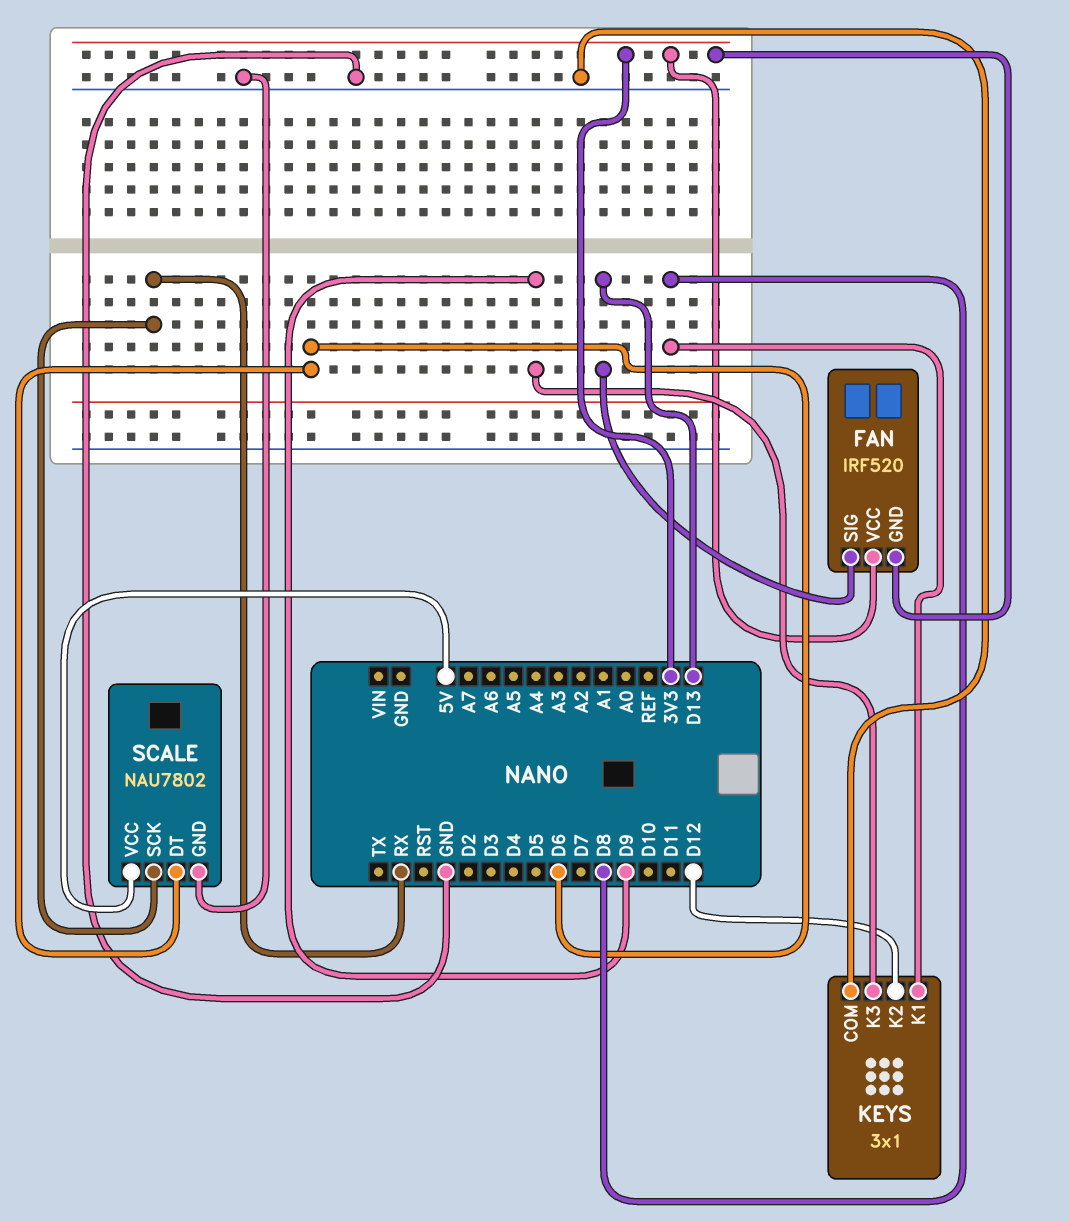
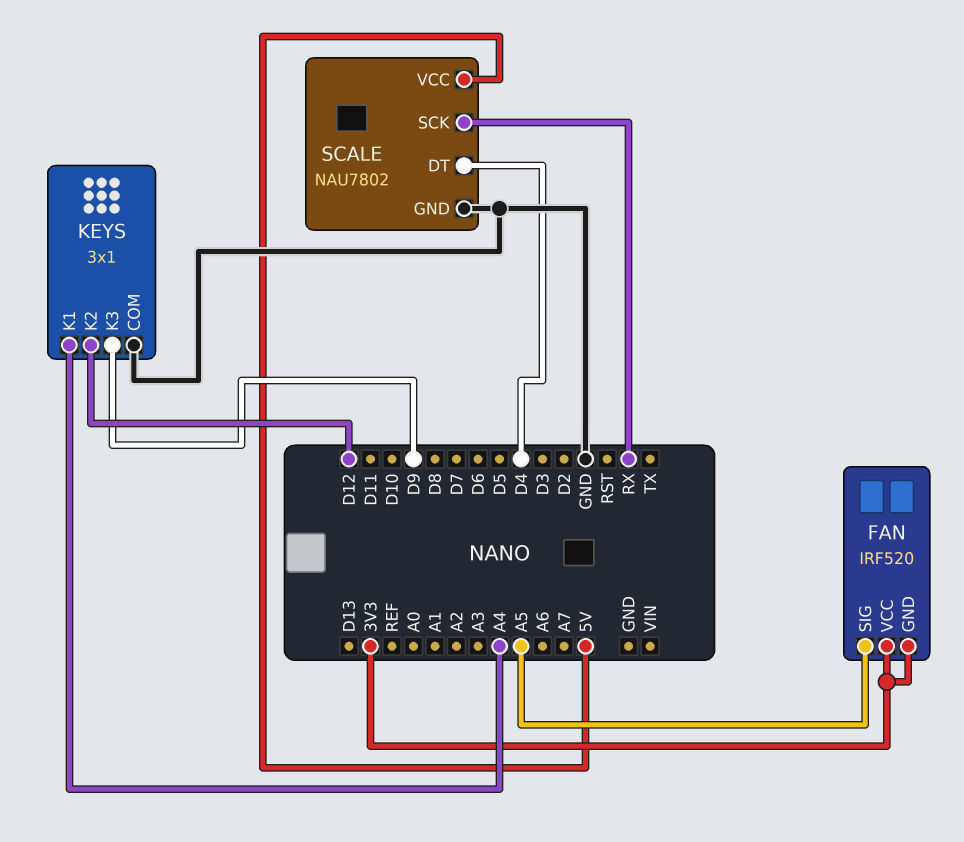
FAN pin SIG: D13 -> A5
KEYS pin K1: D8 -> A4
SCALE pin DT: D6 -> D4

